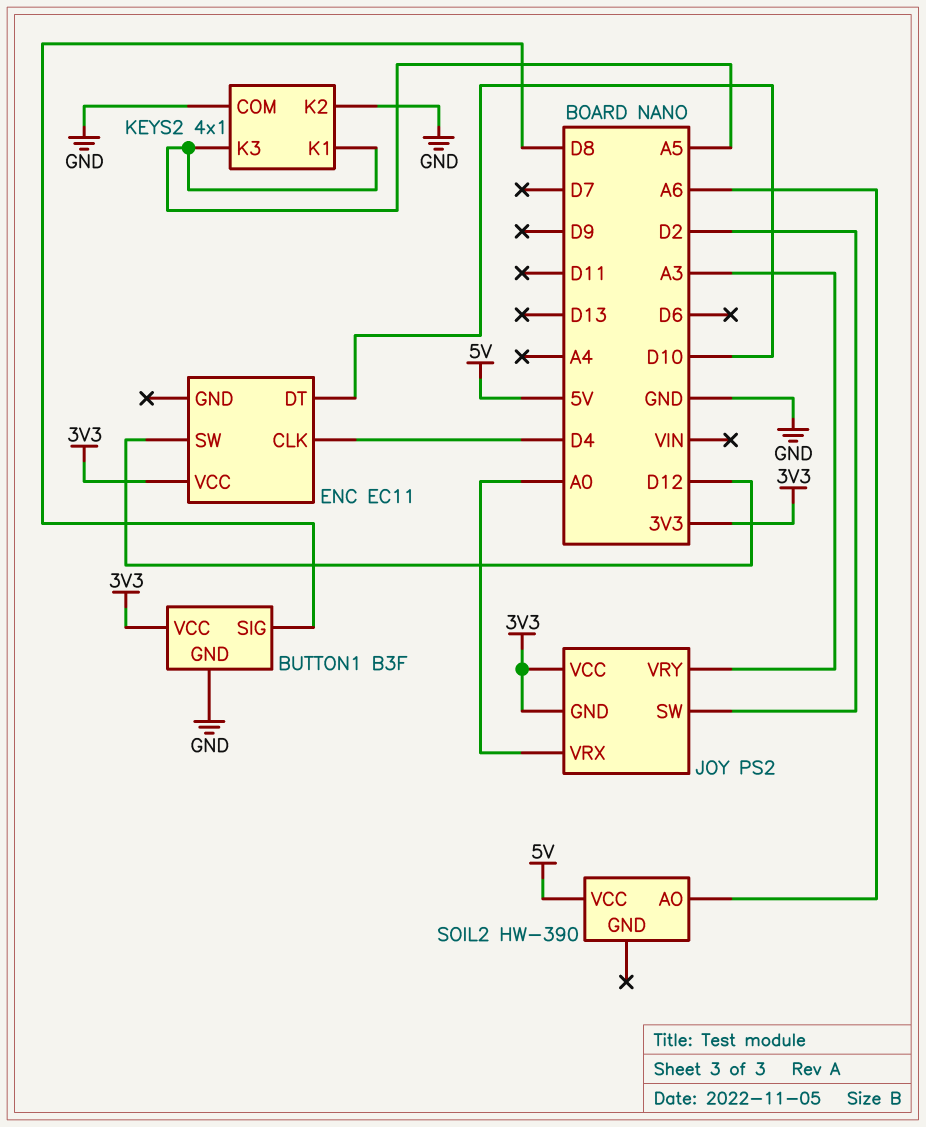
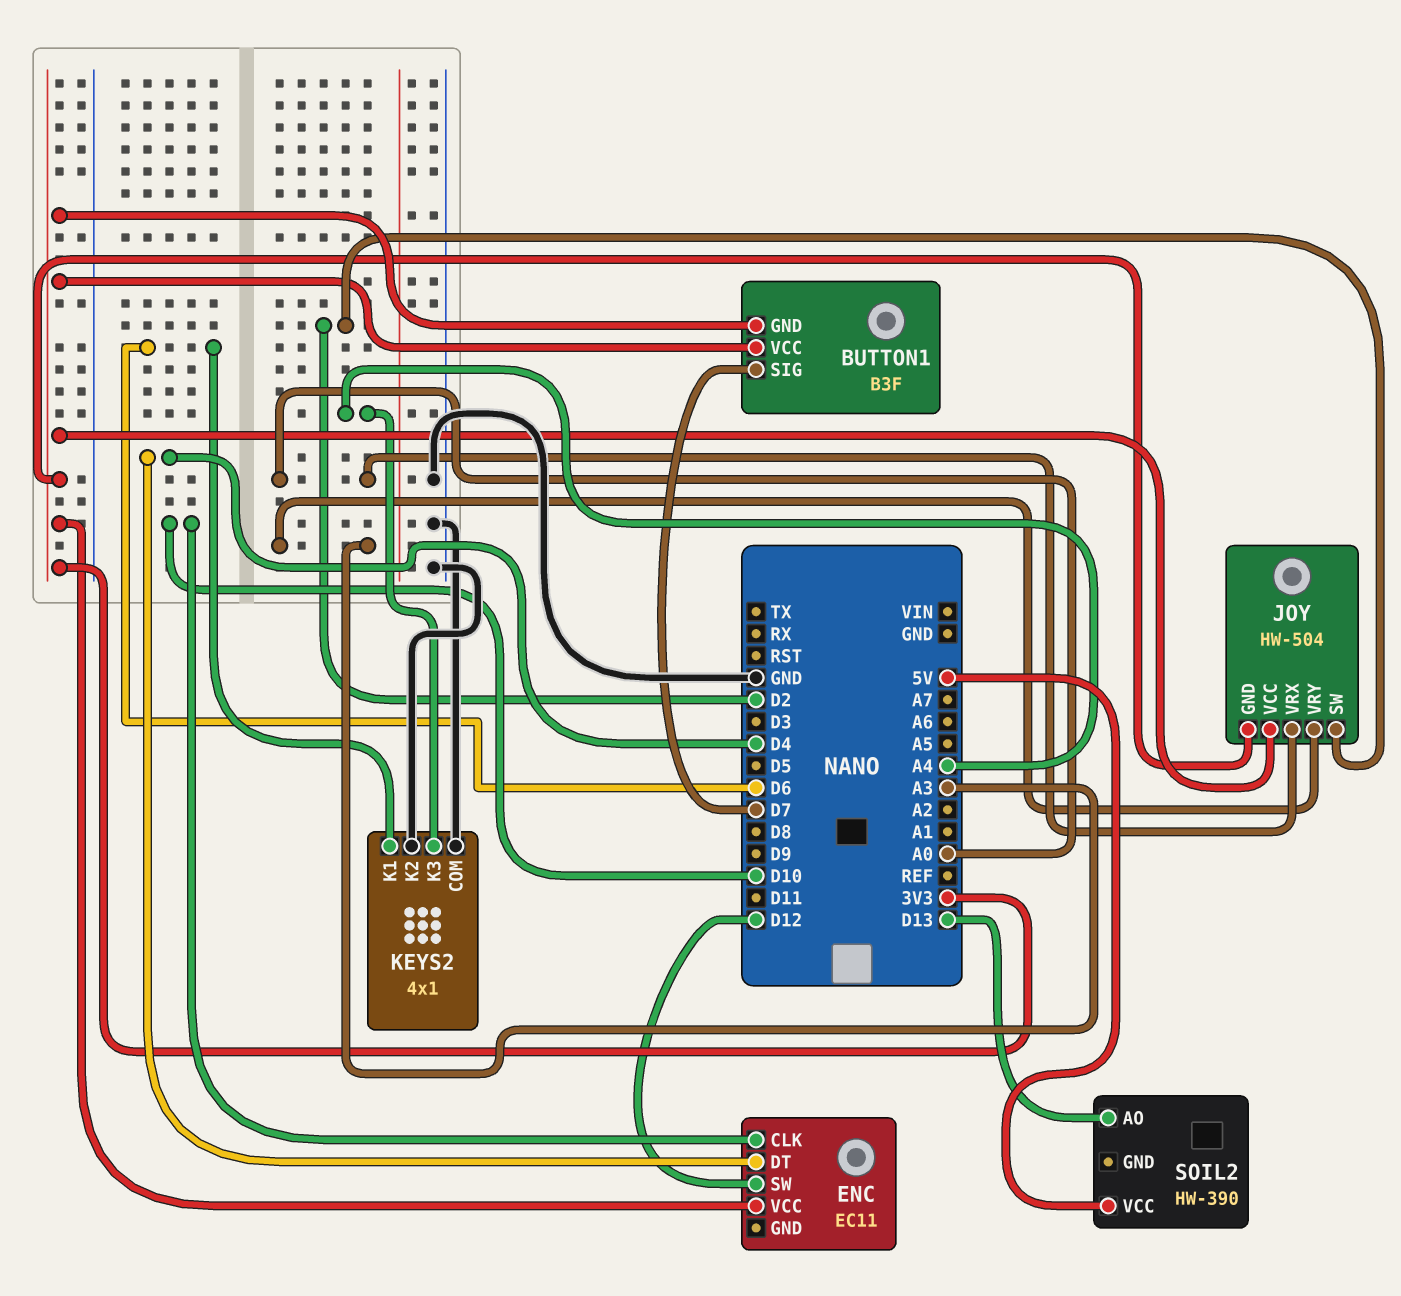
BUTTON1 pin GND: GND -> 3V3
BUTTON1 pin SIG: D8 -> D7
ENC pin CLK: D4 -> D10
ENC pin DT: D10 -> D4
JOY: PS2 -> HW-504
KEYS2 pin K1: A5 -> D6
KEYS2 pin K3: A5 -> A4
SOIL2 pin AO: A6 -> D13

